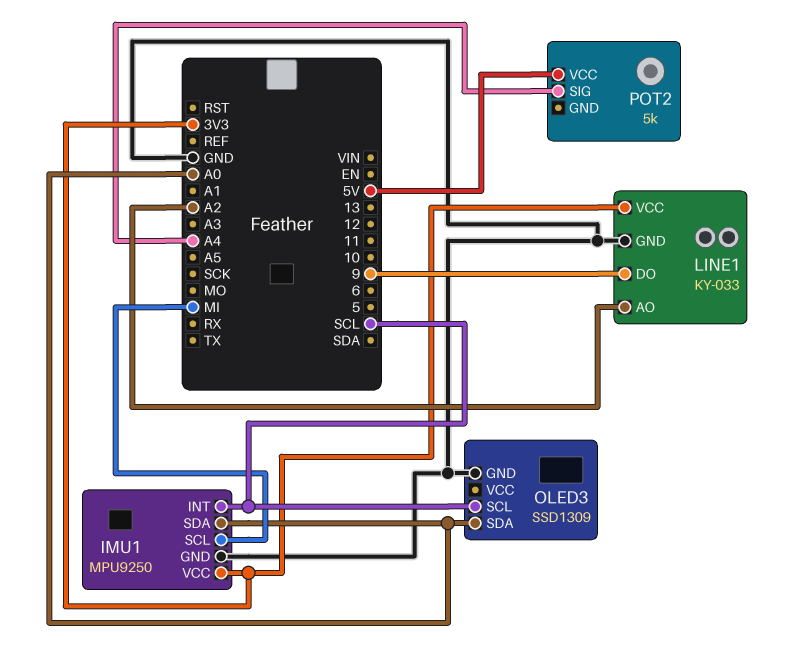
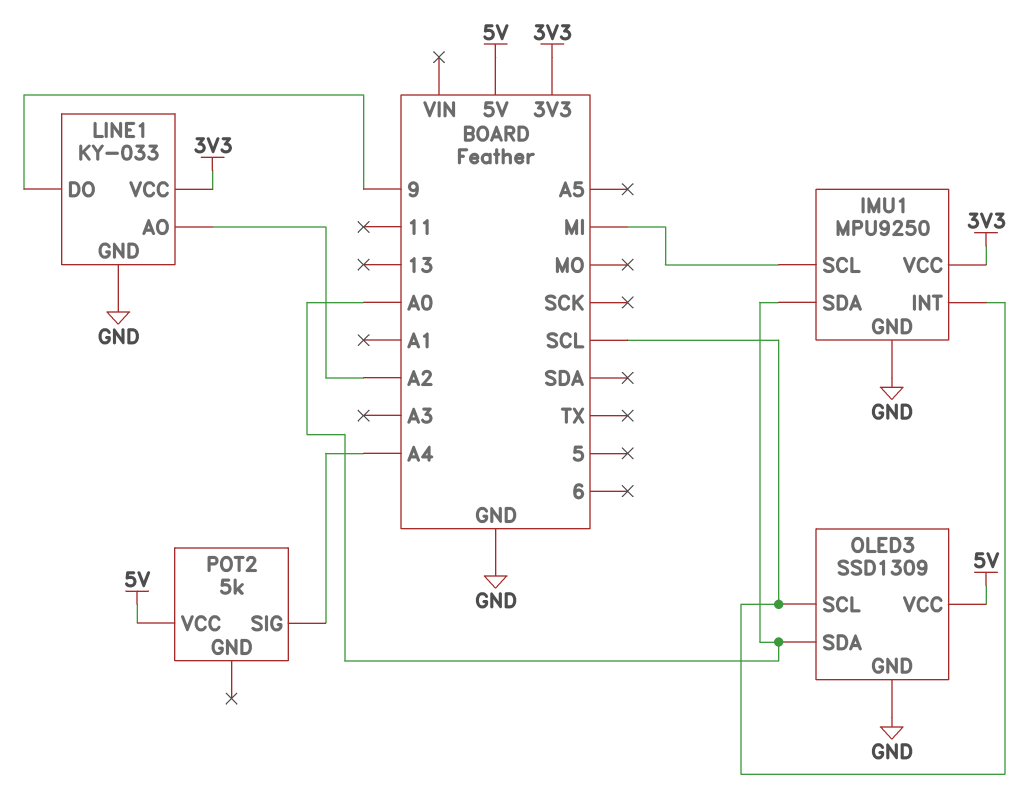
OLED3 pin VCC: none -> 5V

